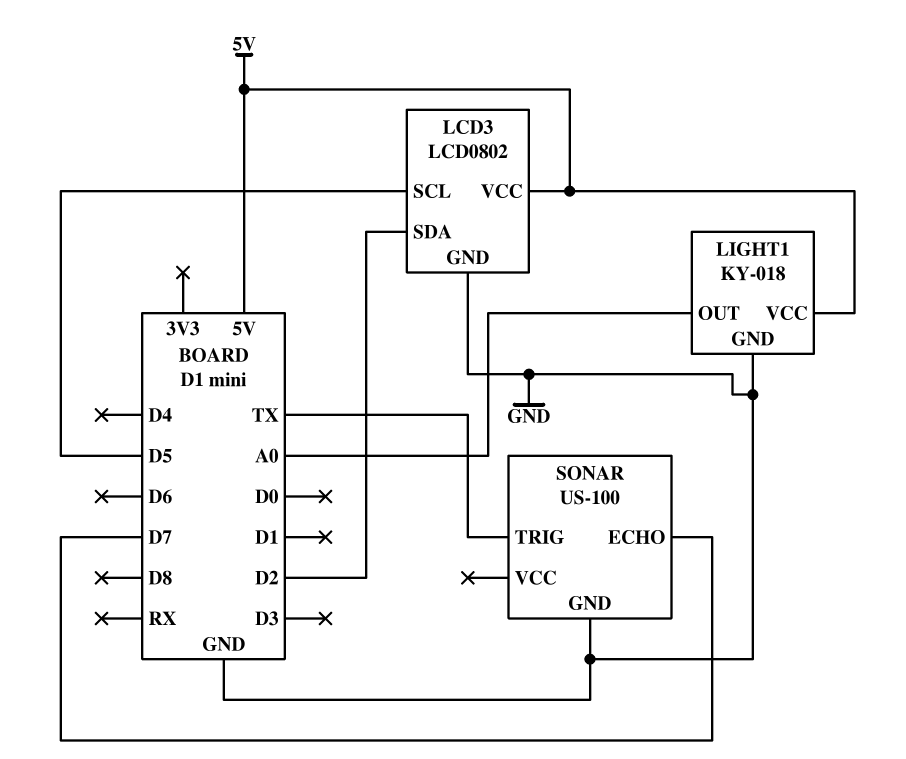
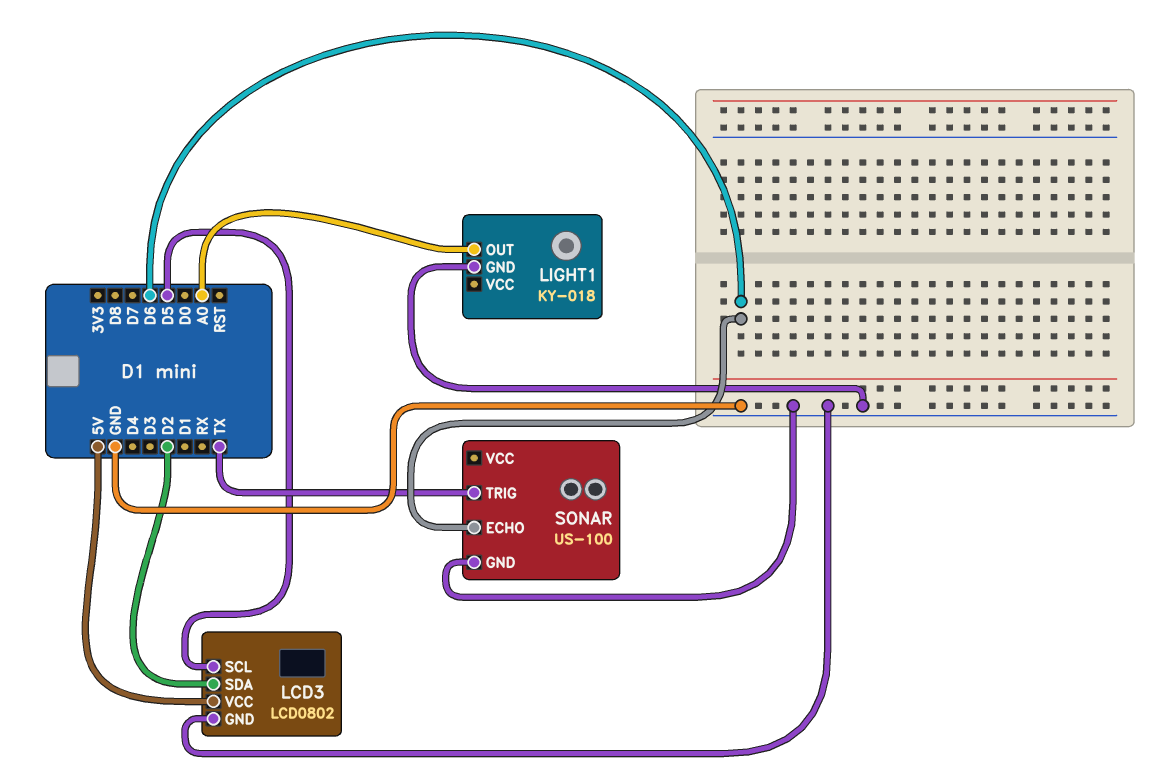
LIGHT1 pin VCC: 5V -> none
SONAR pin ECHO: D7 -> D6

